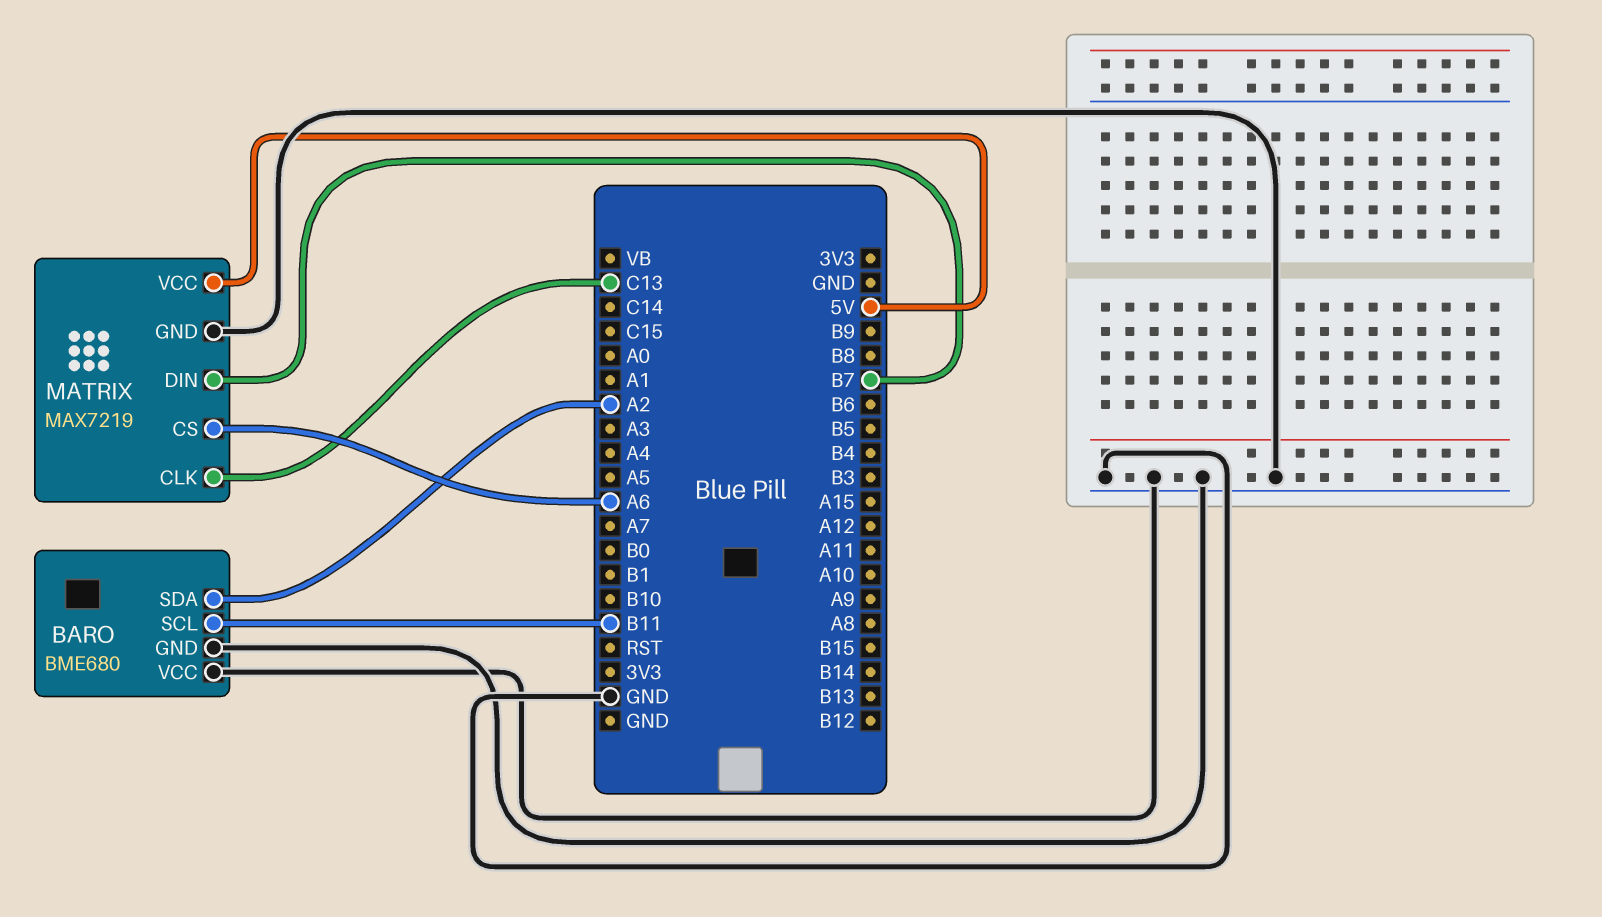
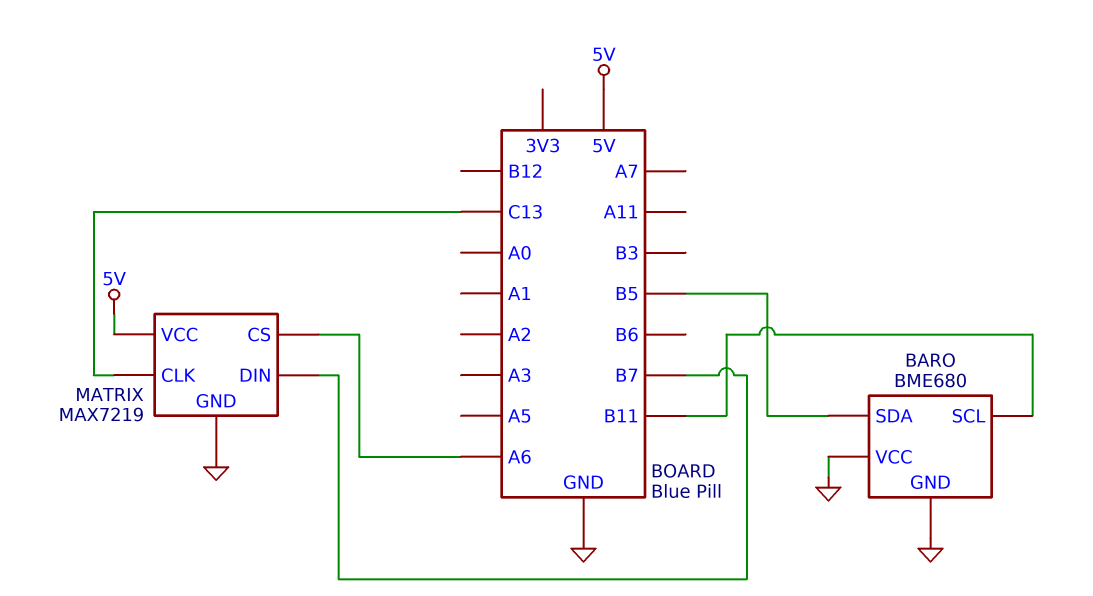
BARO pin SDA: A2 -> B5

